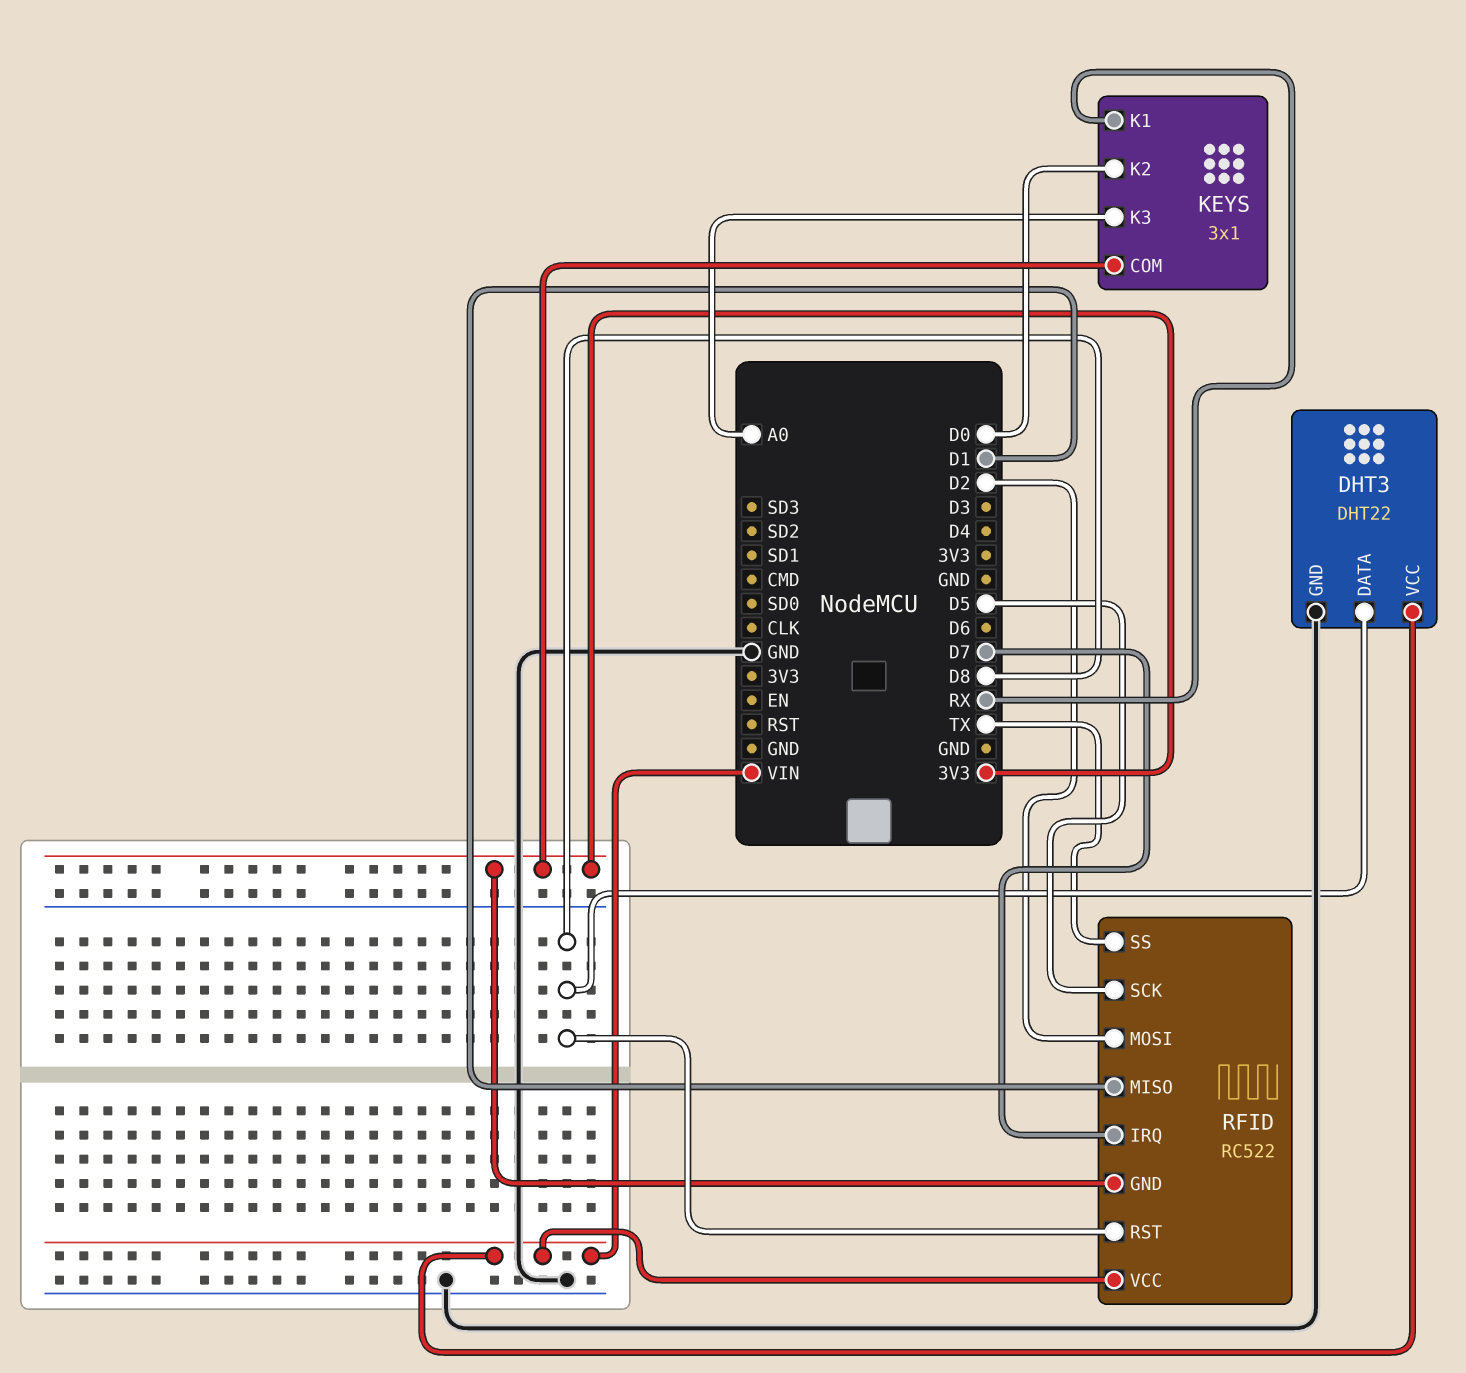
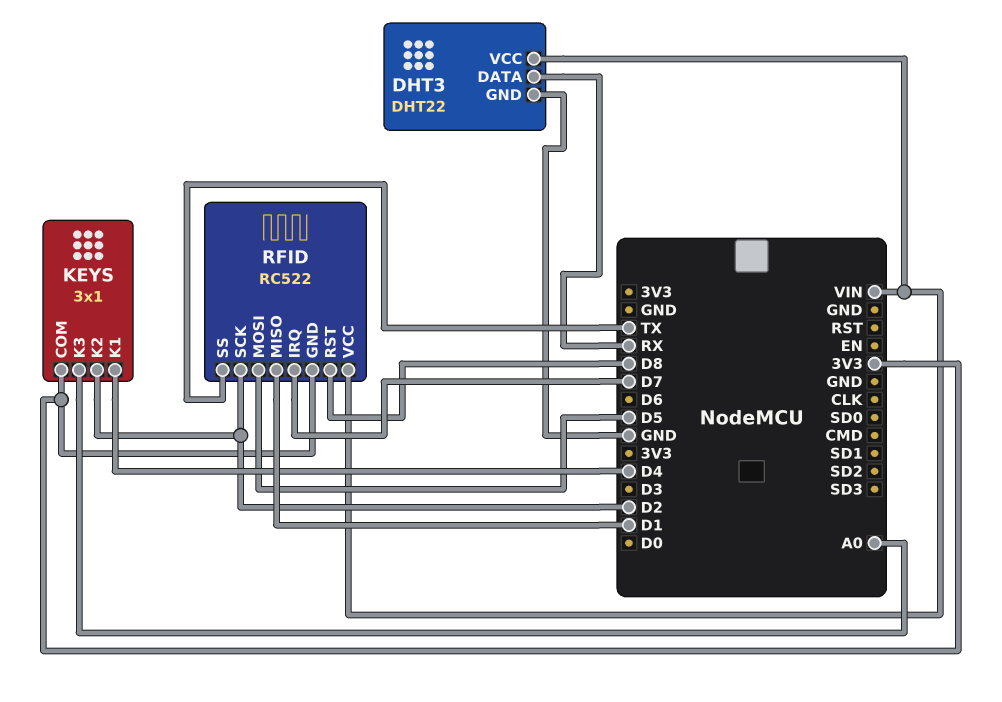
DHT3 pin DATA: D8 -> RX
KEYS pin K1: RX -> D4
KEYS pin K2: D0 -> D2
RFID pin MOSI: D2 -> D5
RFID pin SCK: D5 -> D2

